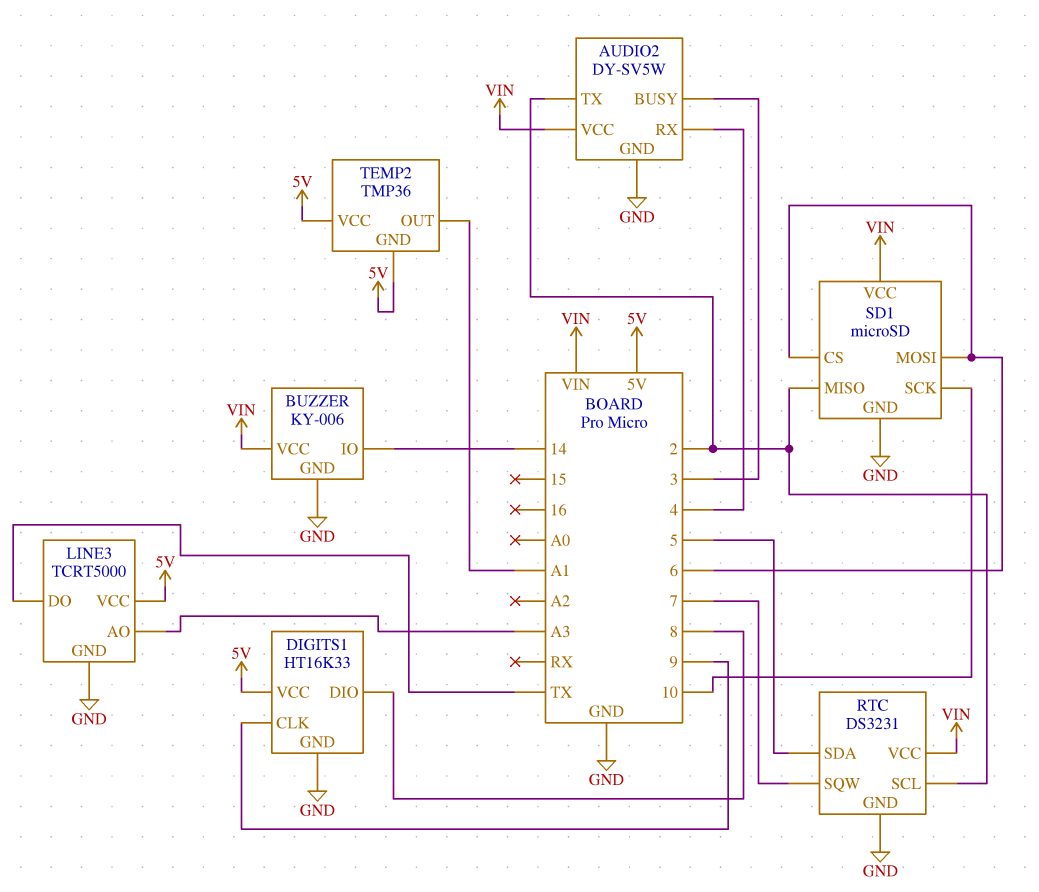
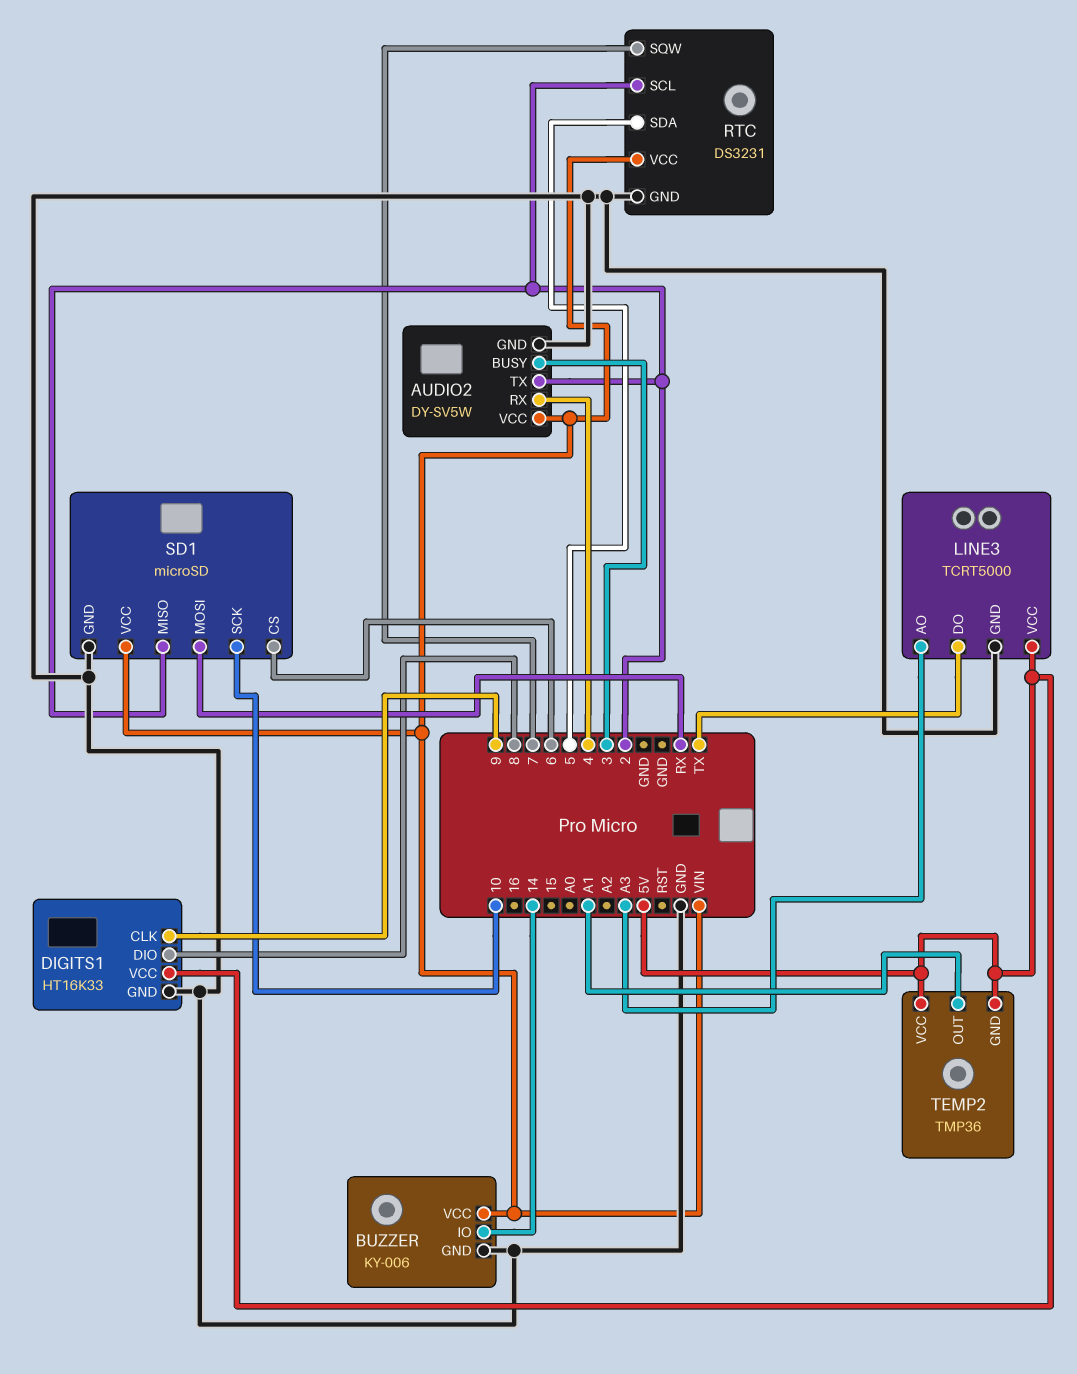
SD1 pin MOSI: 6 -> RX

